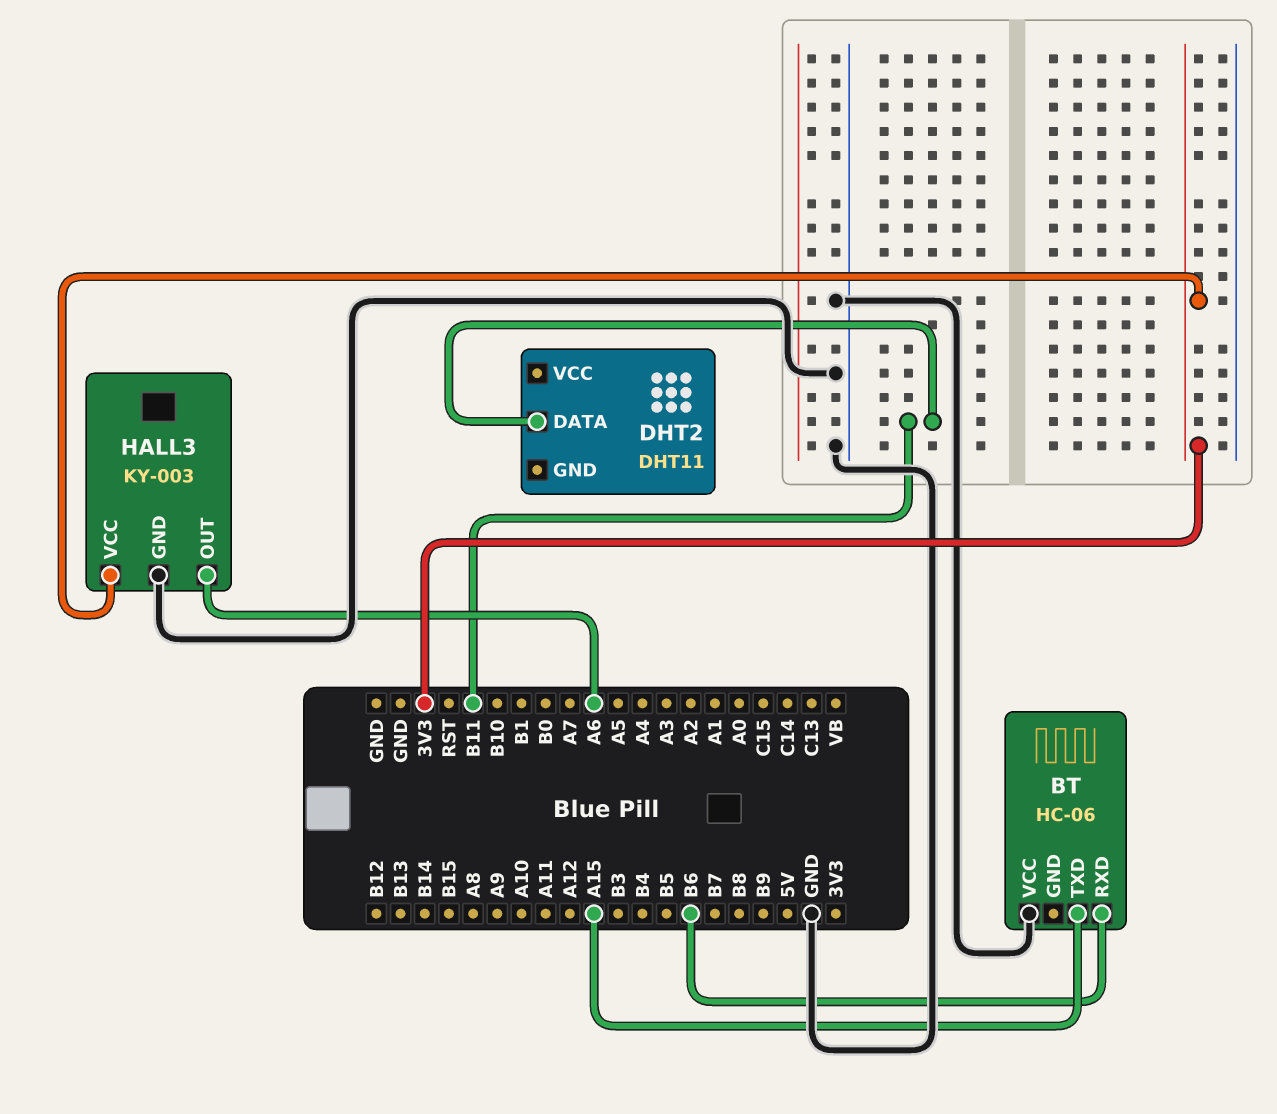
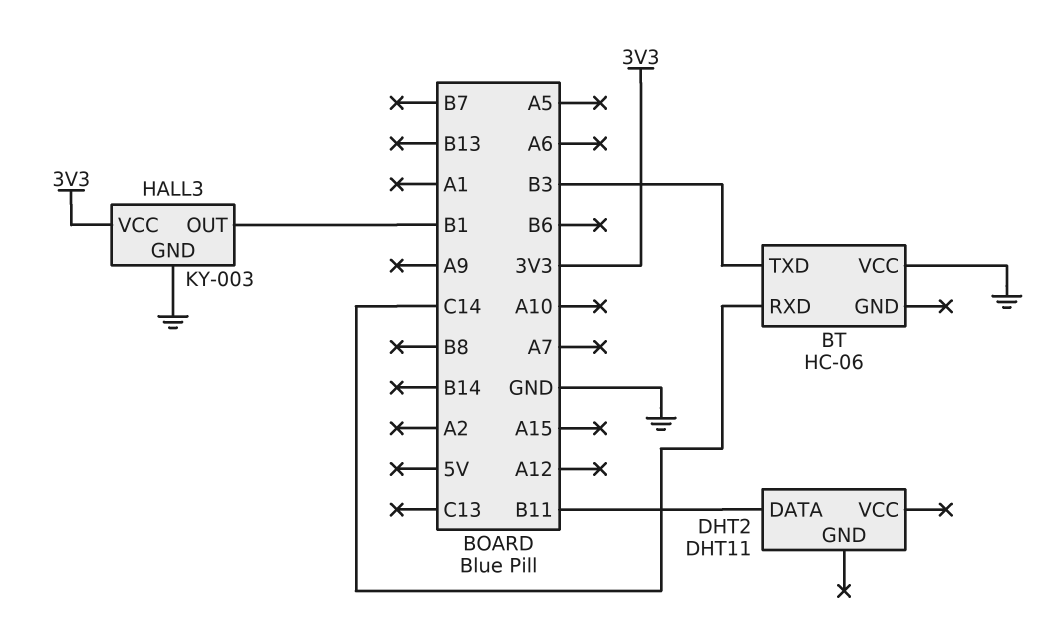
BT pin RXD: B6 -> C14
BT pin TXD: A15 -> B3
HALL3 pin OUT: A6 -> B1

